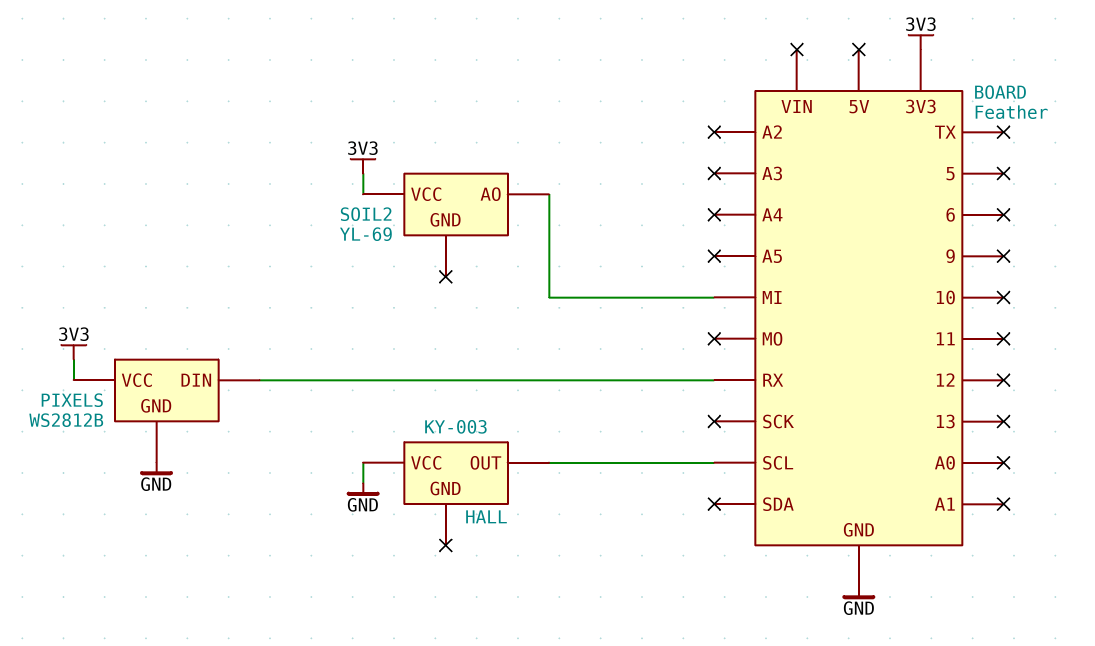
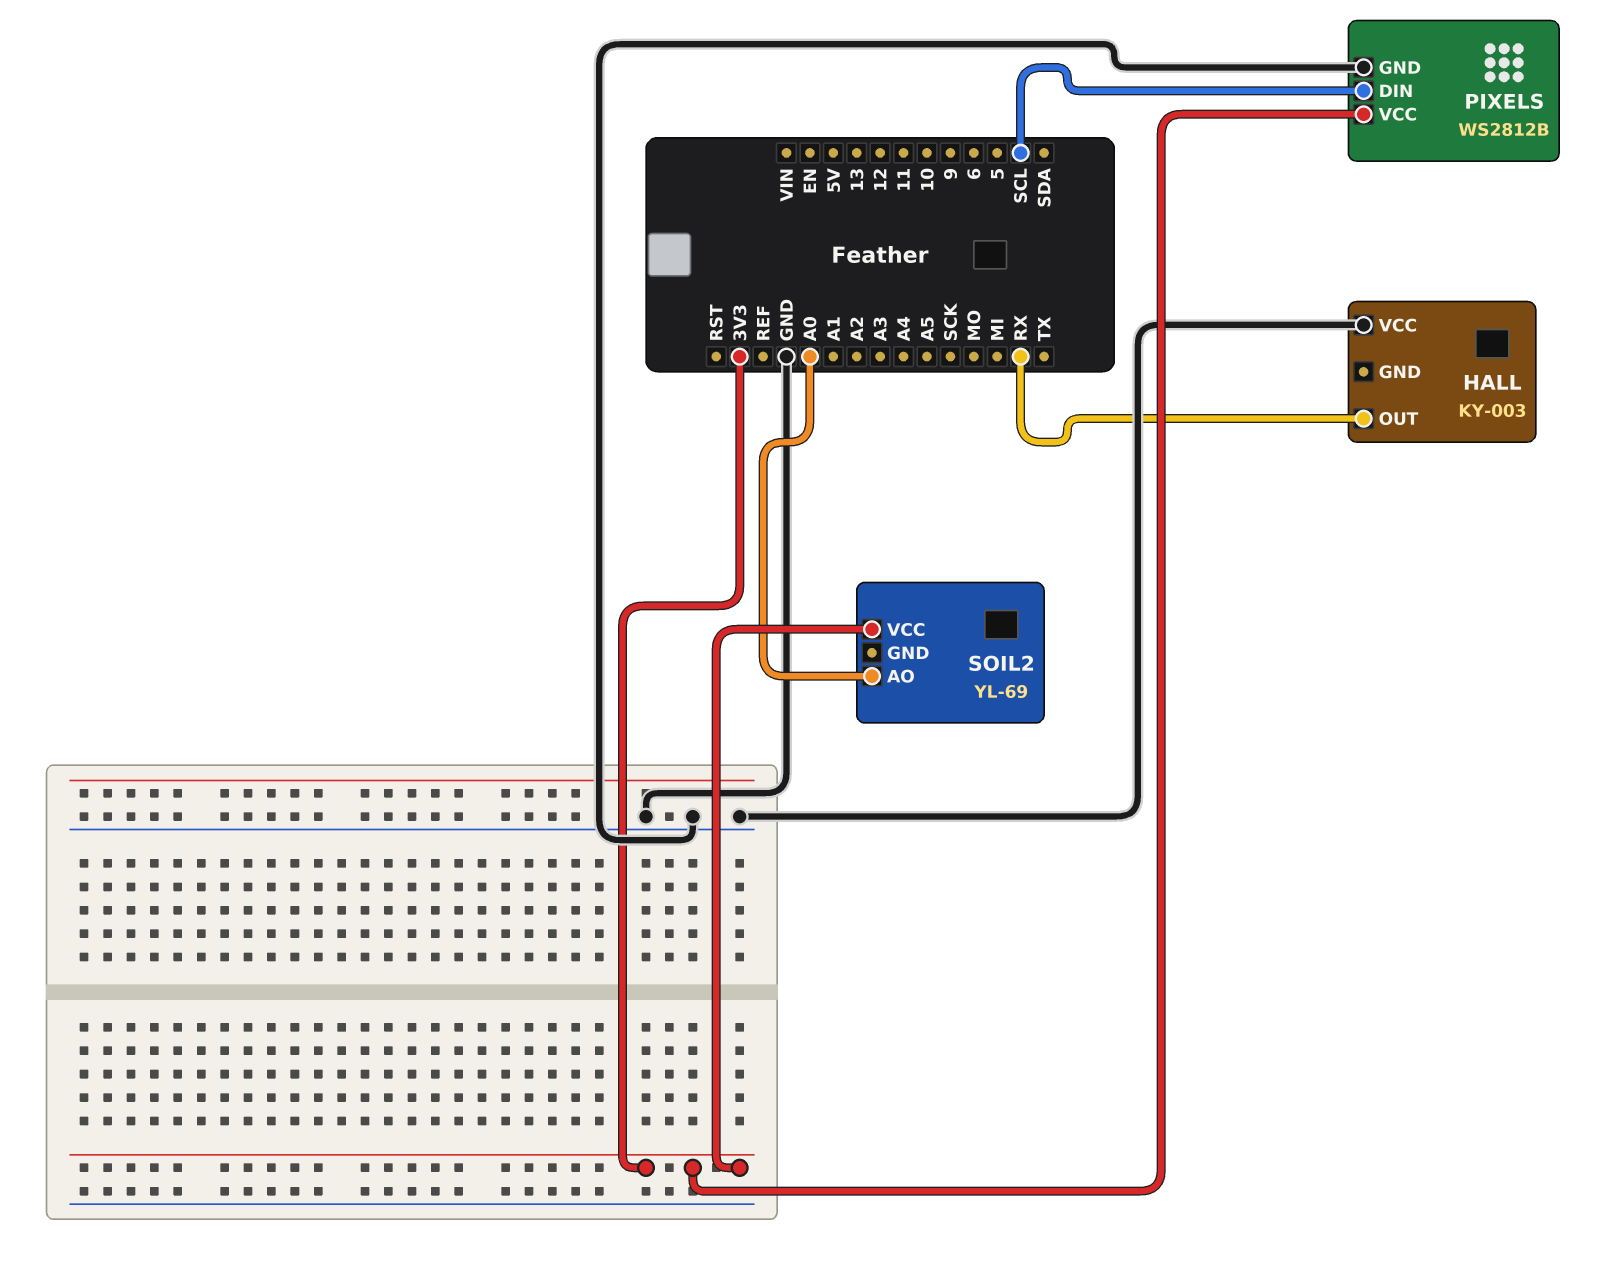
HALL pin OUT: SCL -> RX
PIXELS pin DIN: RX -> SCL
SOIL2 pin AO: MI -> A0

